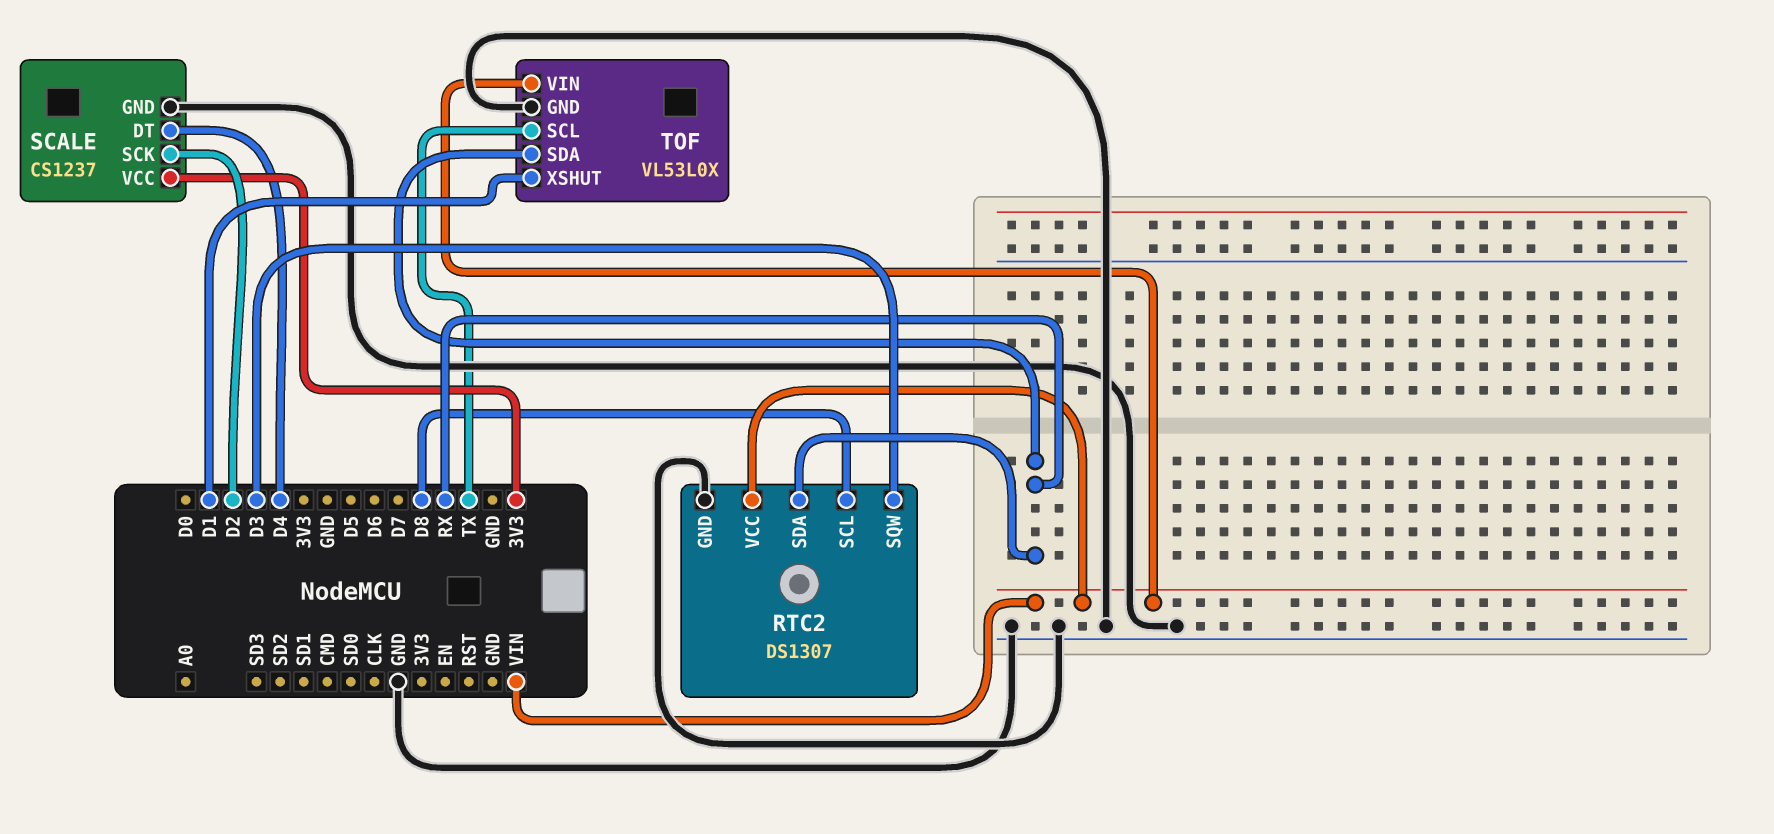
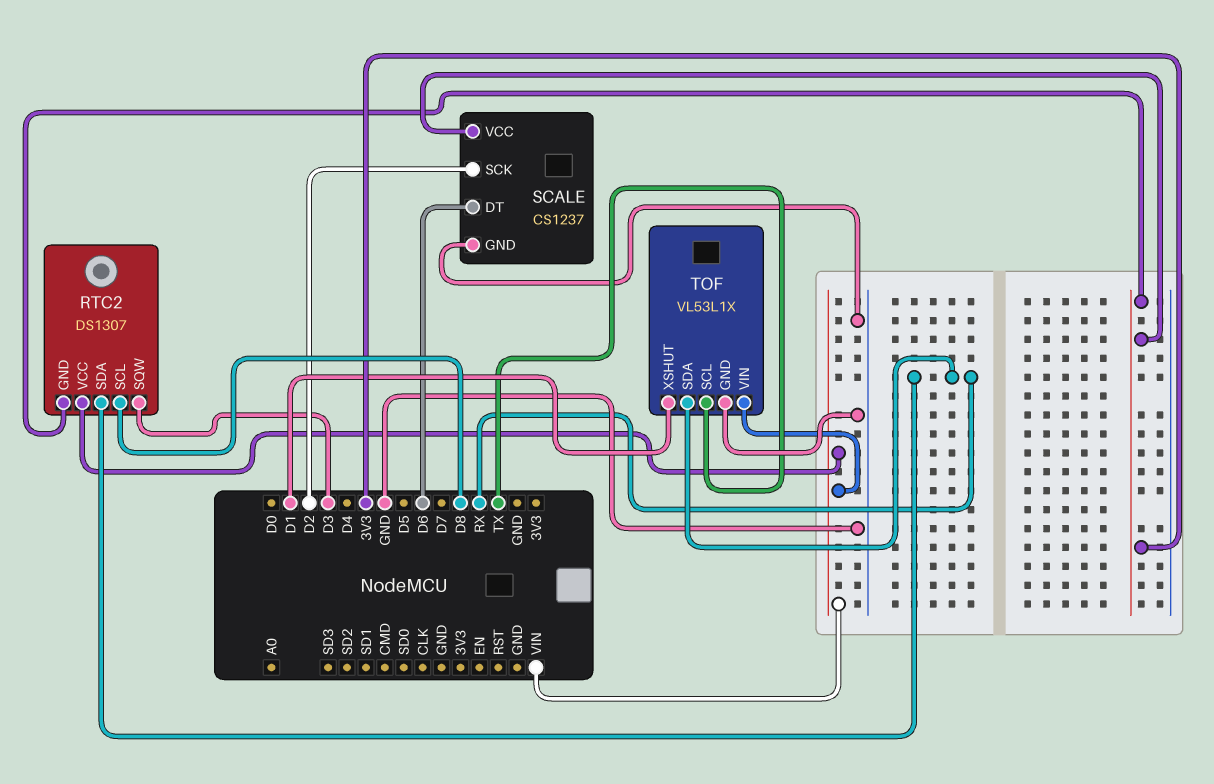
RTC2 pin GND: GND -> 3V3
SCALE pin DT: D4 -> D6
TOF: VL53L0X -> VL53L1X

